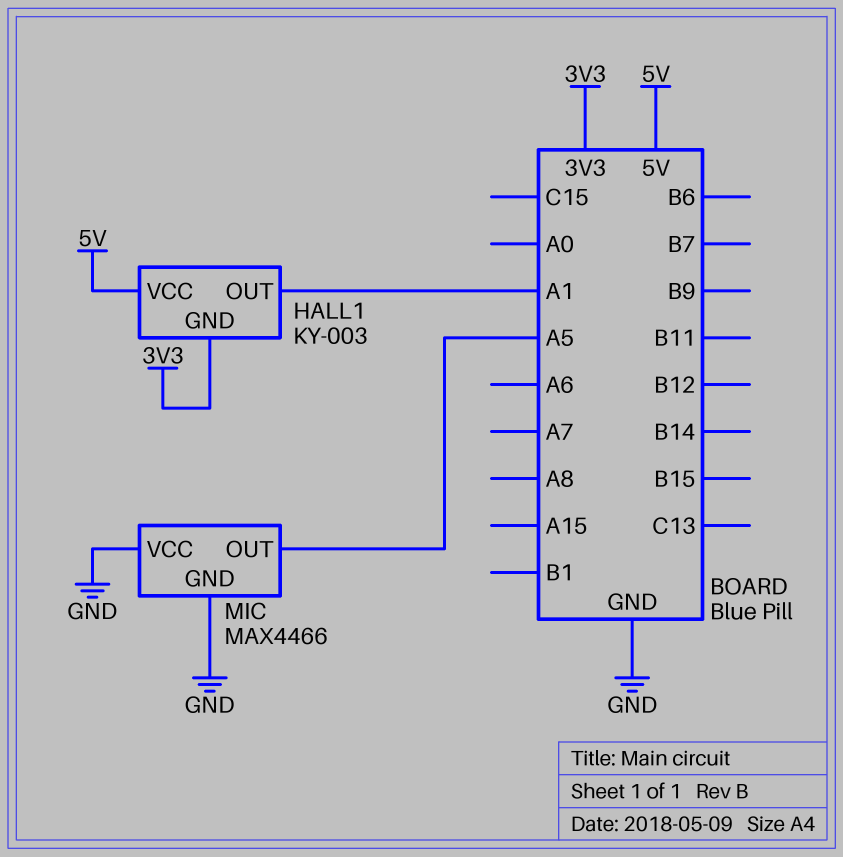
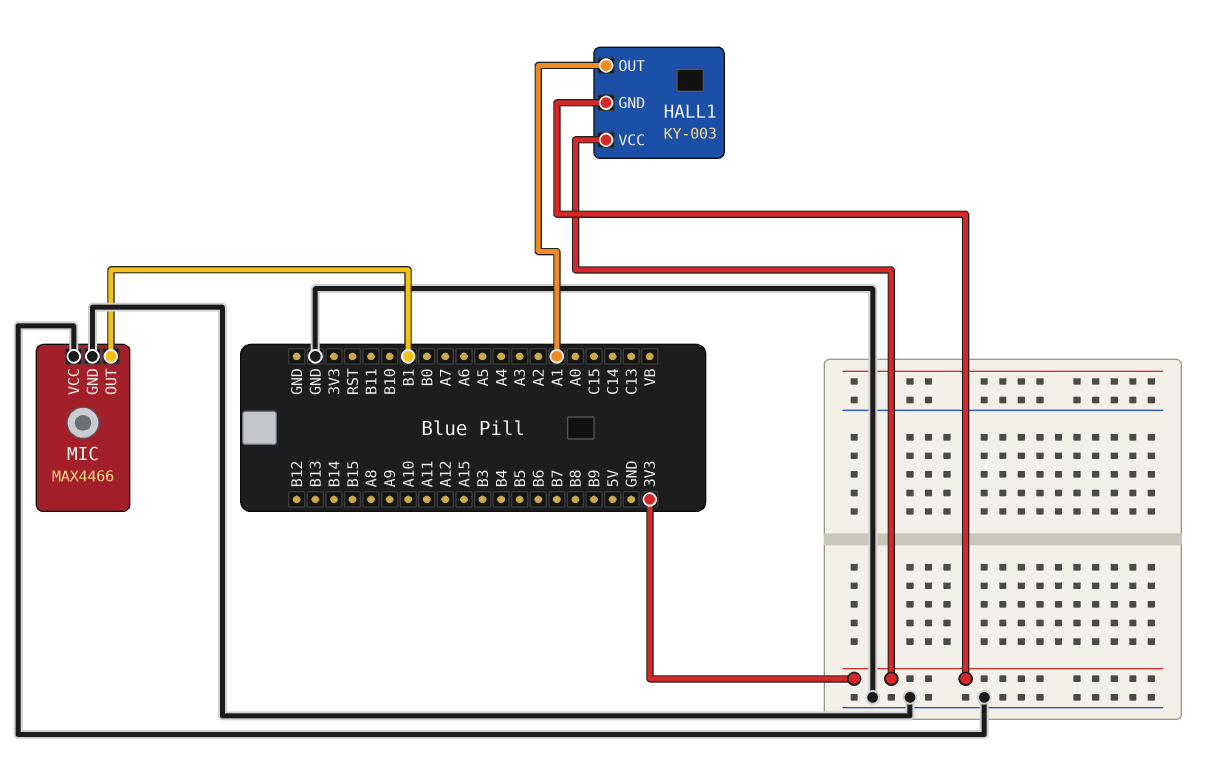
HALL1 pin VCC: 5V -> 3V3
MIC pin OUT: A5 -> B1

